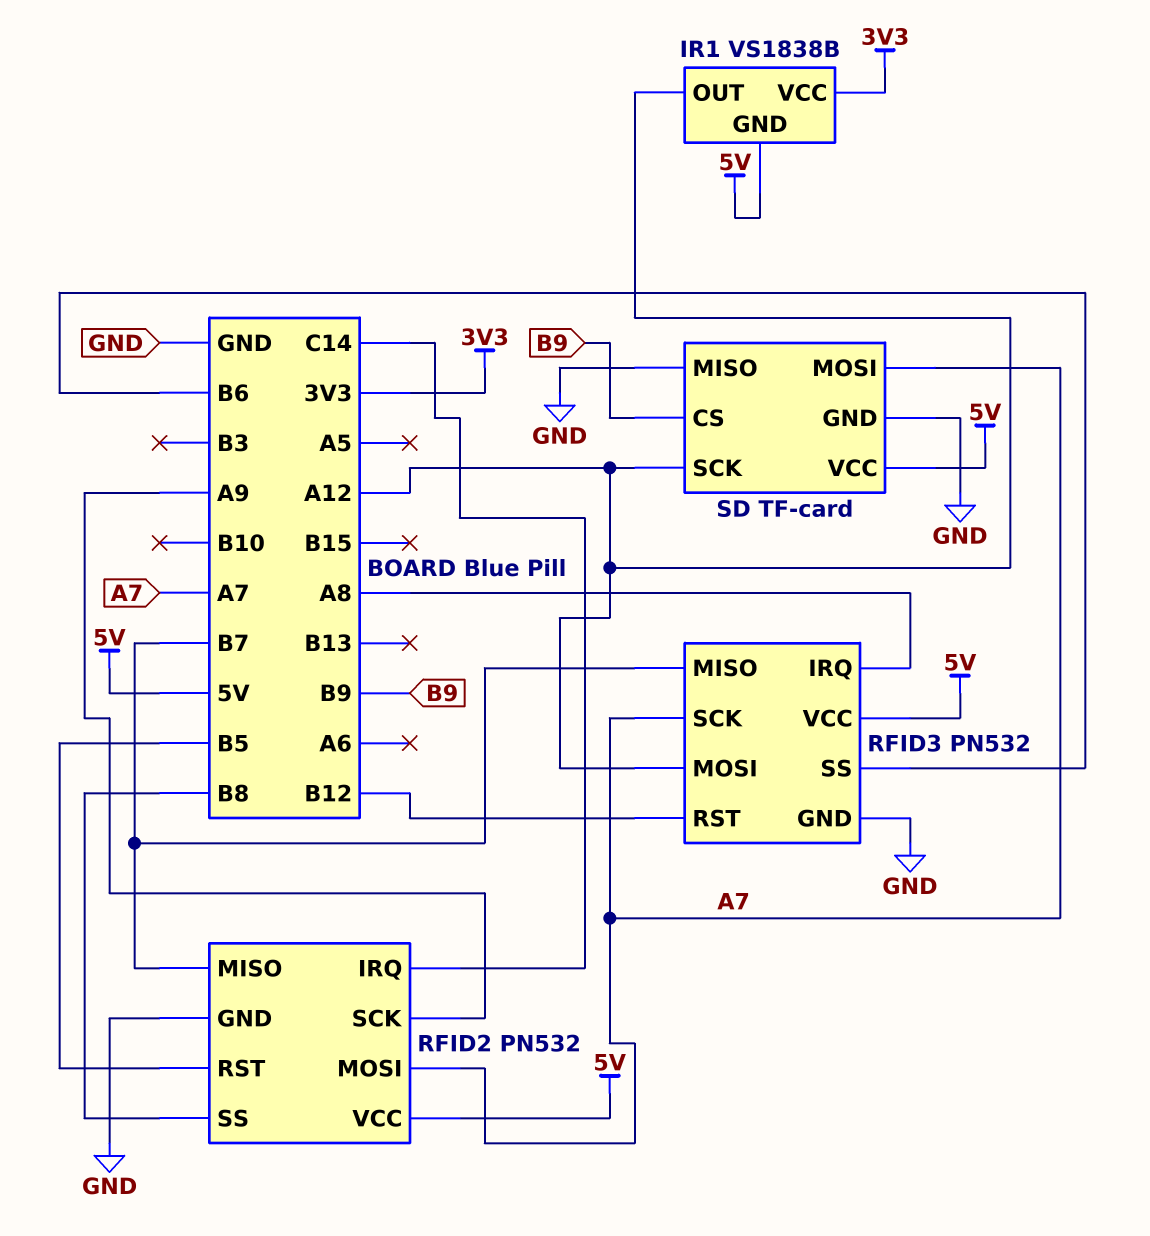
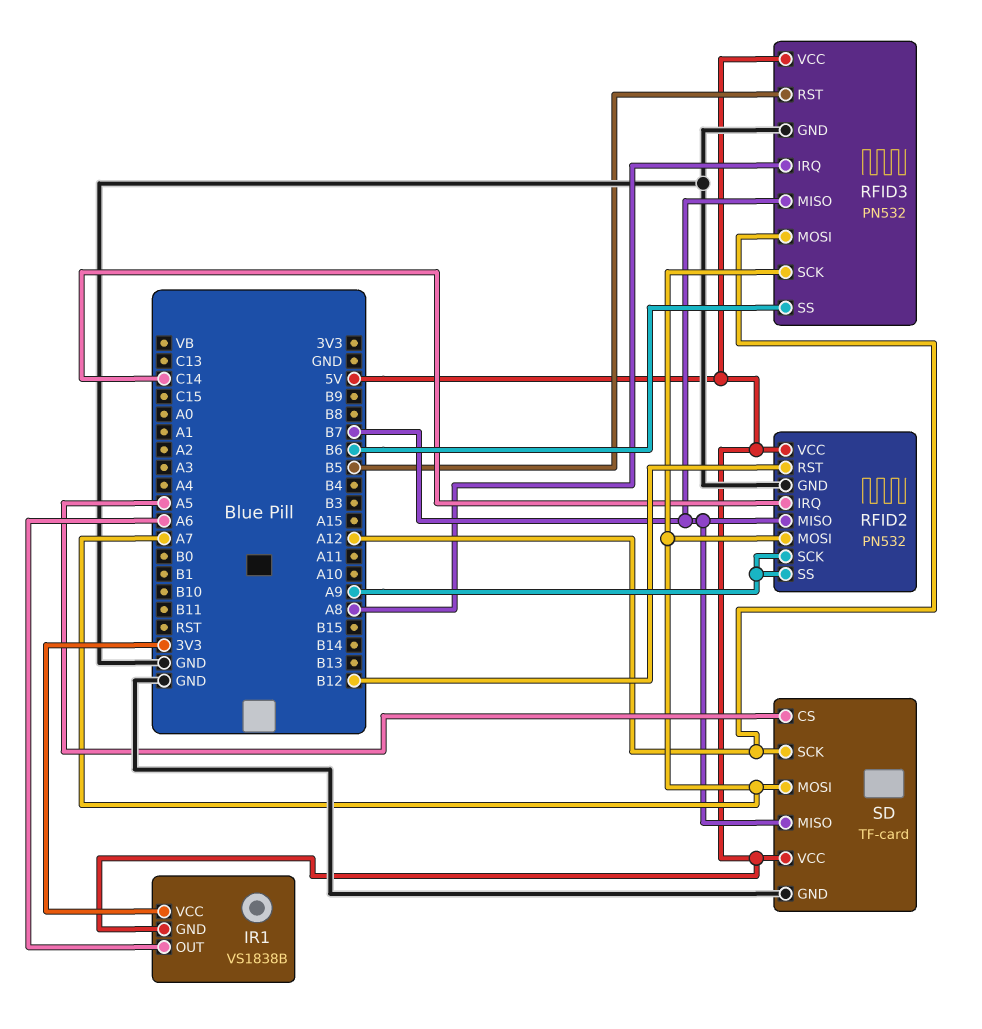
IR1 pin OUT: A12 -> A6
RFID2 pin RST: B5 -> B12
RFID2 pin SS: B8 -> A9
RFID3 pin RST: B12 -> B5
SD pin CS: B9 -> A5
SD pin MISO: GND -> B7

